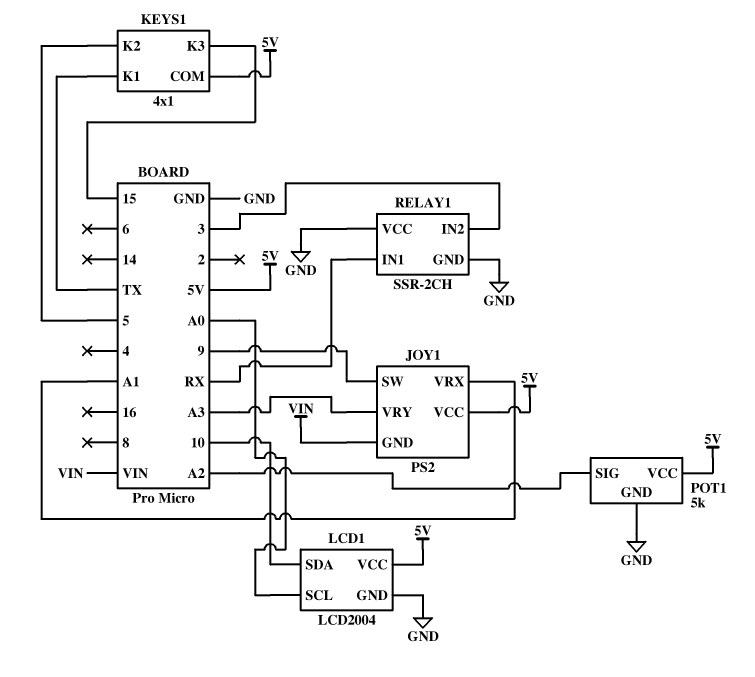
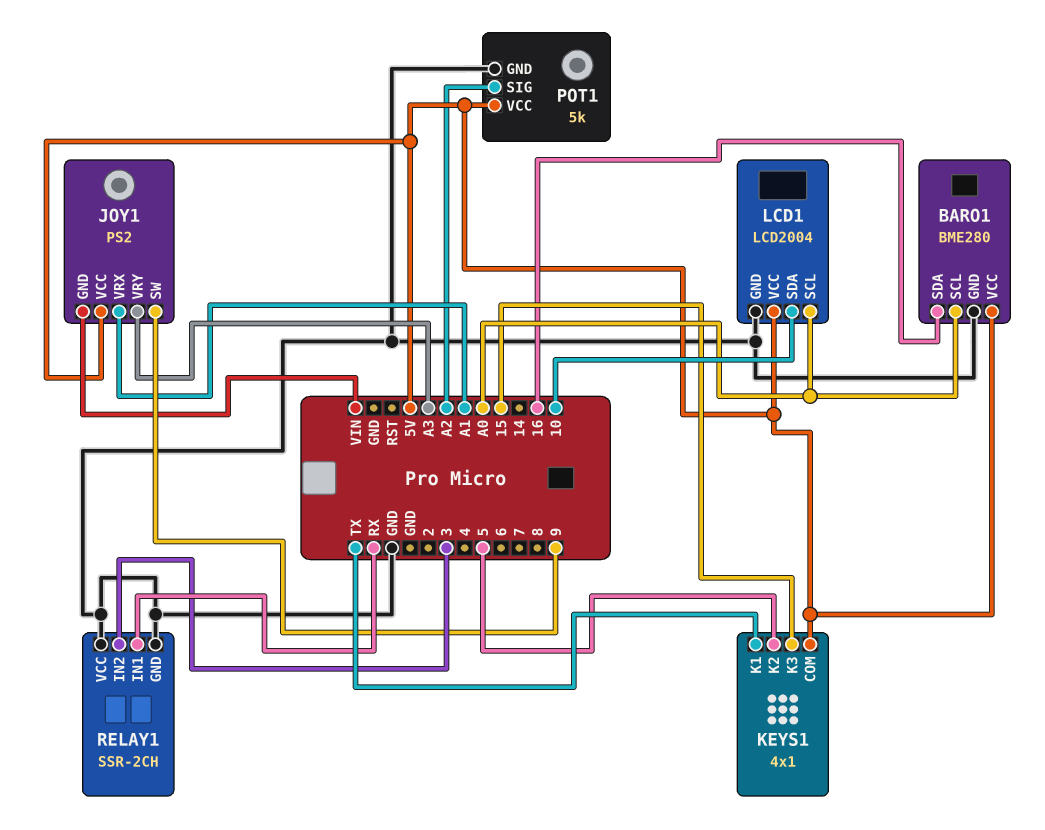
BARO1: none -> BME280
BARO1 pin GND: none -> GND
BARO1 pin SCL: none -> A0
BARO1 pin SDA: none -> 16
BARO1 pin VCC: none -> 5V

